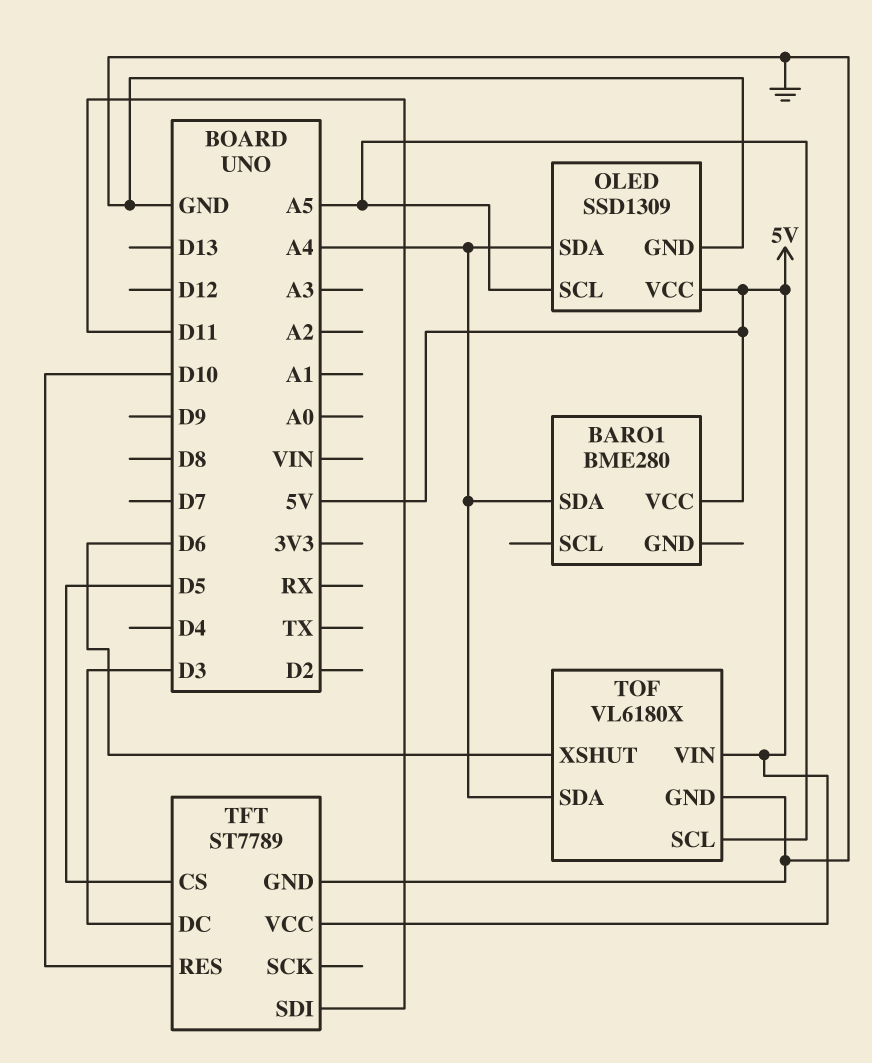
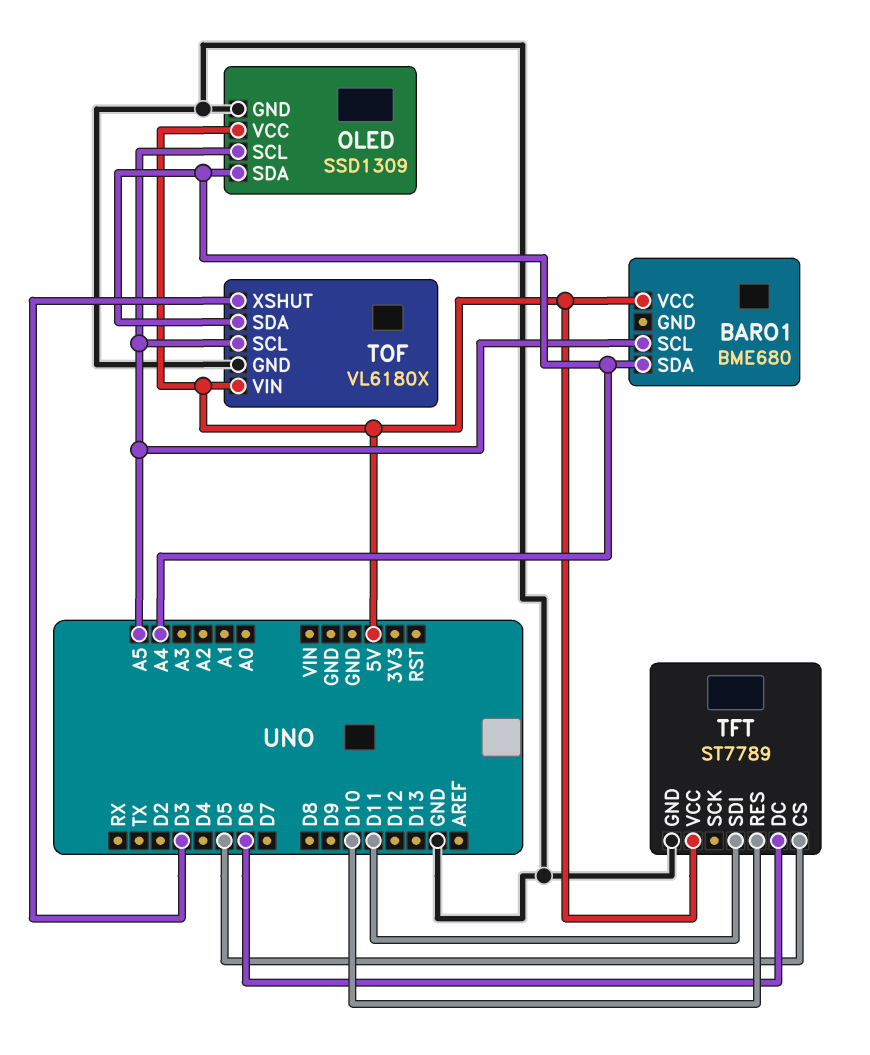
BARO1: BME280 -> BME680
BARO1 pin SCL: none -> A5
TFT pin DC: D3 -> D6
TOF pin XSHUT: D6 -> D3

